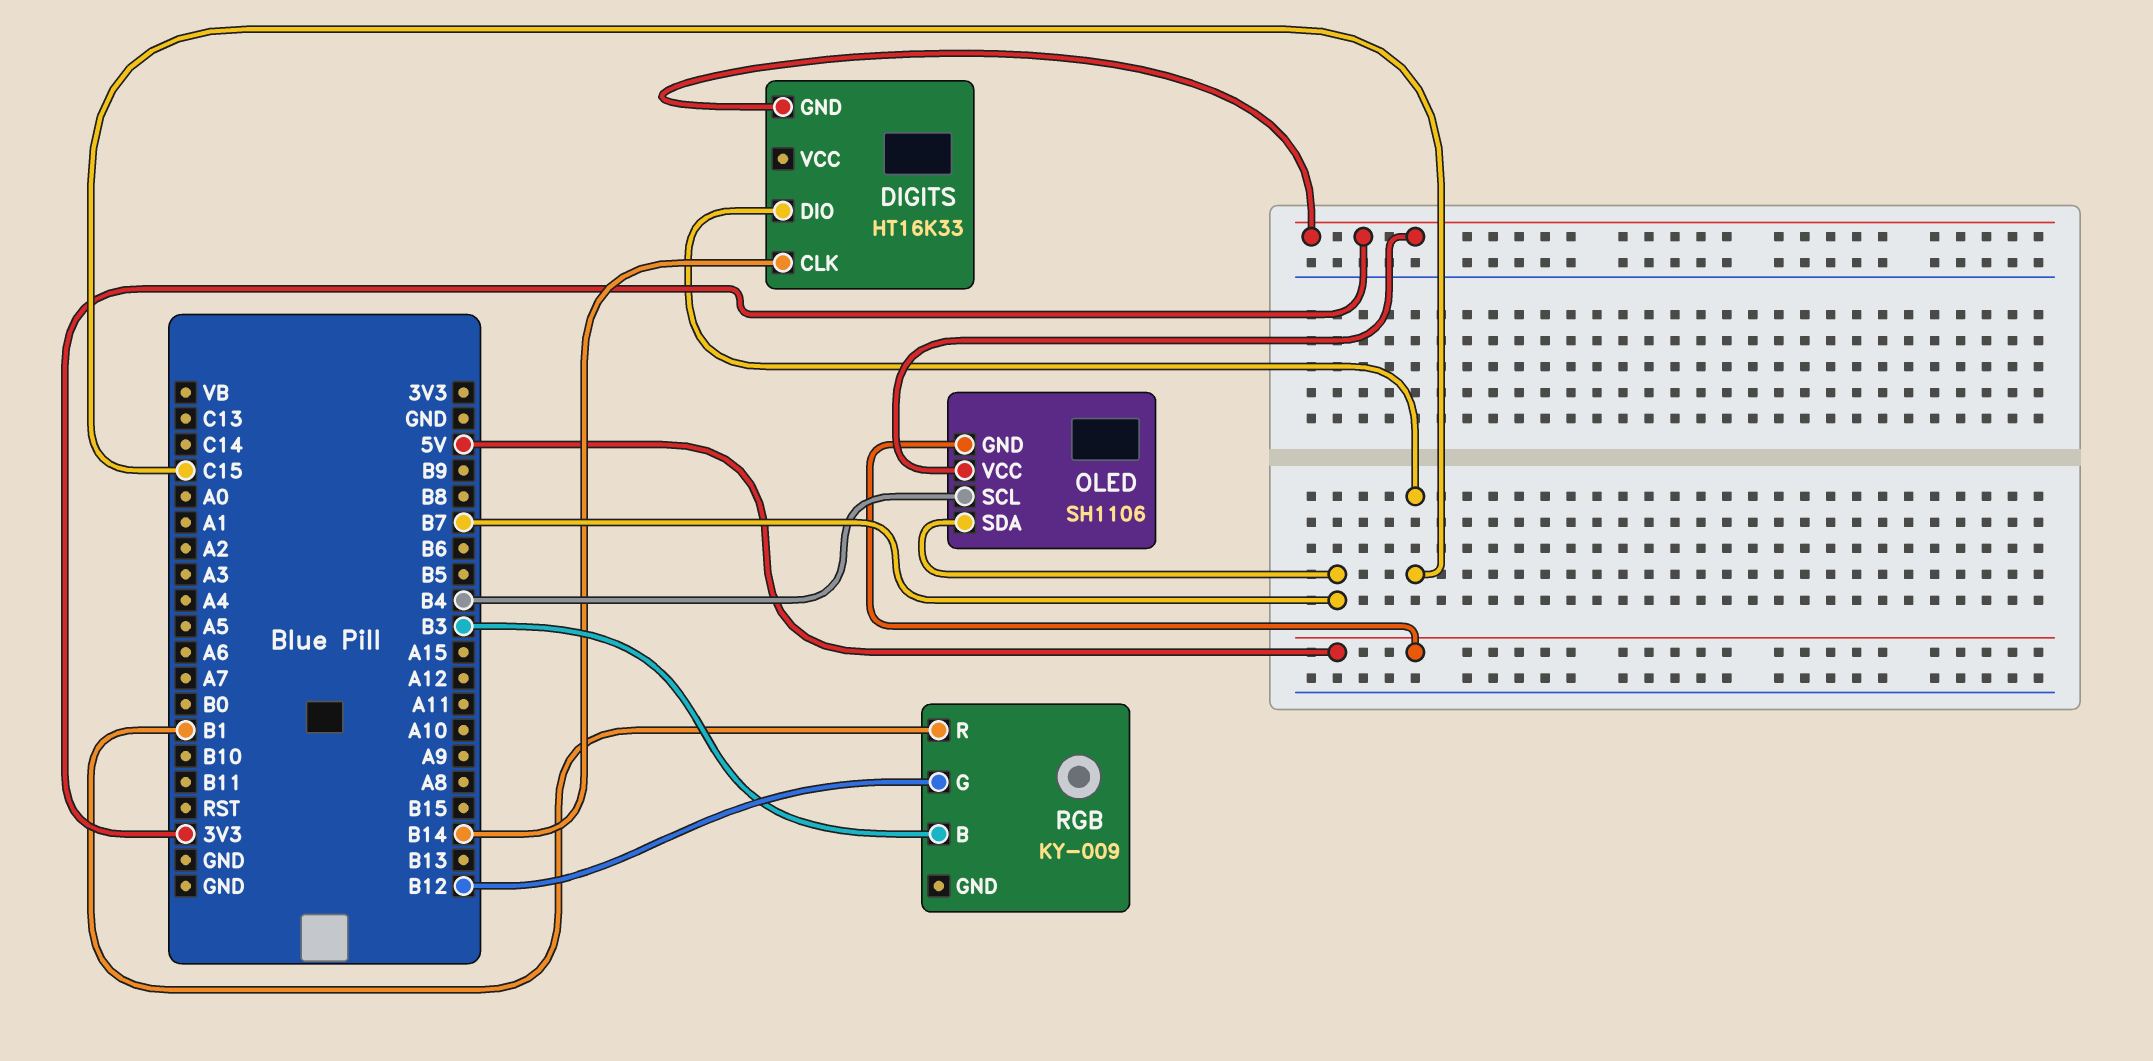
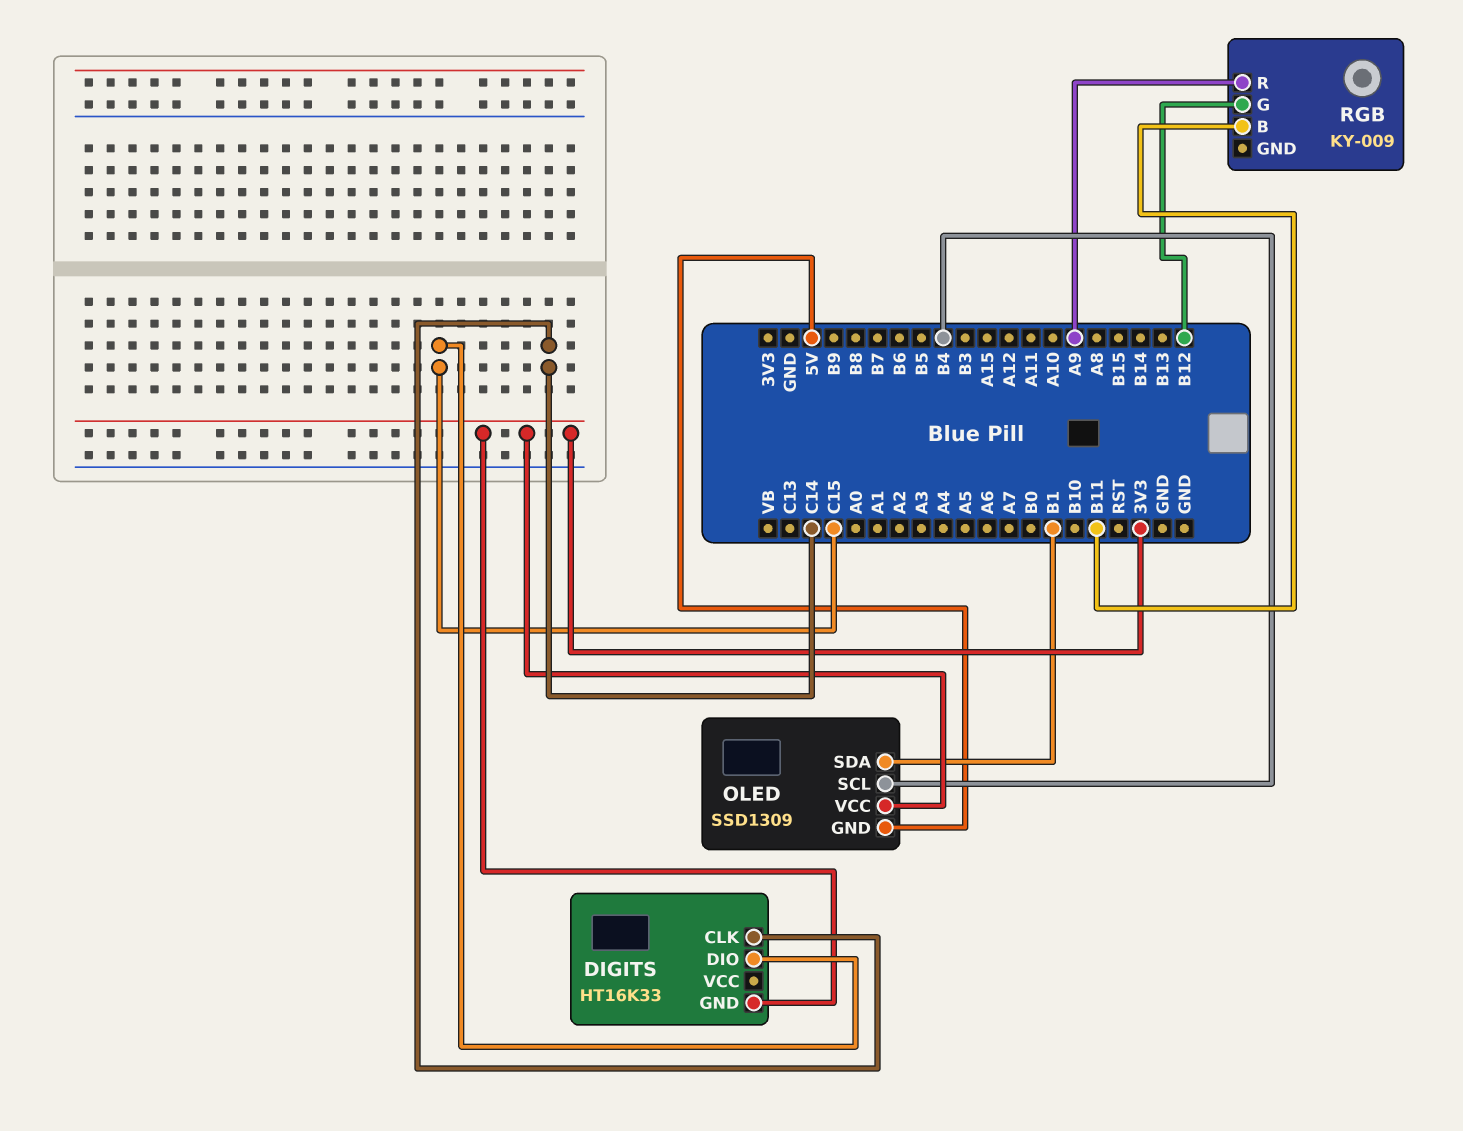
DIGITS pin CLK: B14 -> C14
OLED: SH1106 -> SSD1309
OLED pin SDA: B7 -> B1
RGB pin B: B3 -> B11
RGB pin R: B1 -> A9

